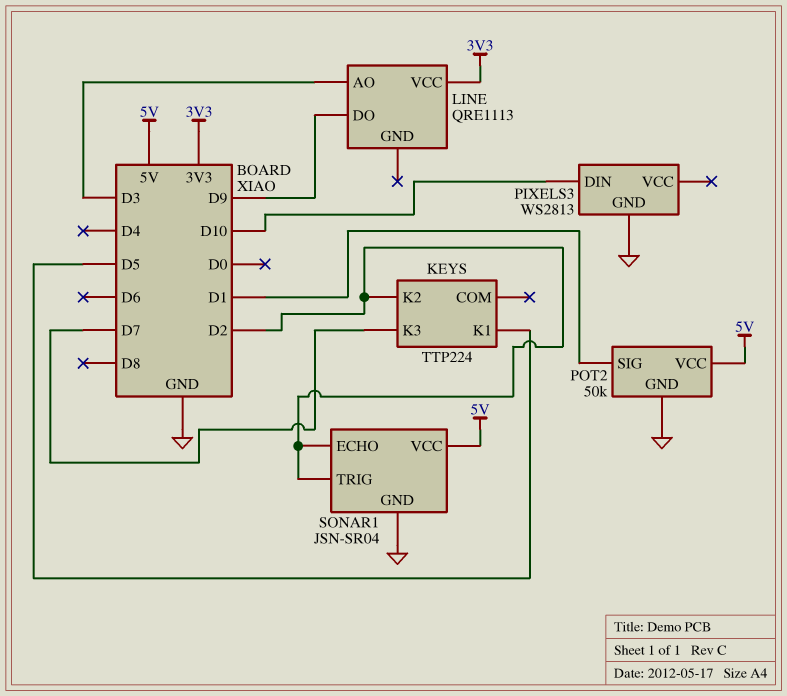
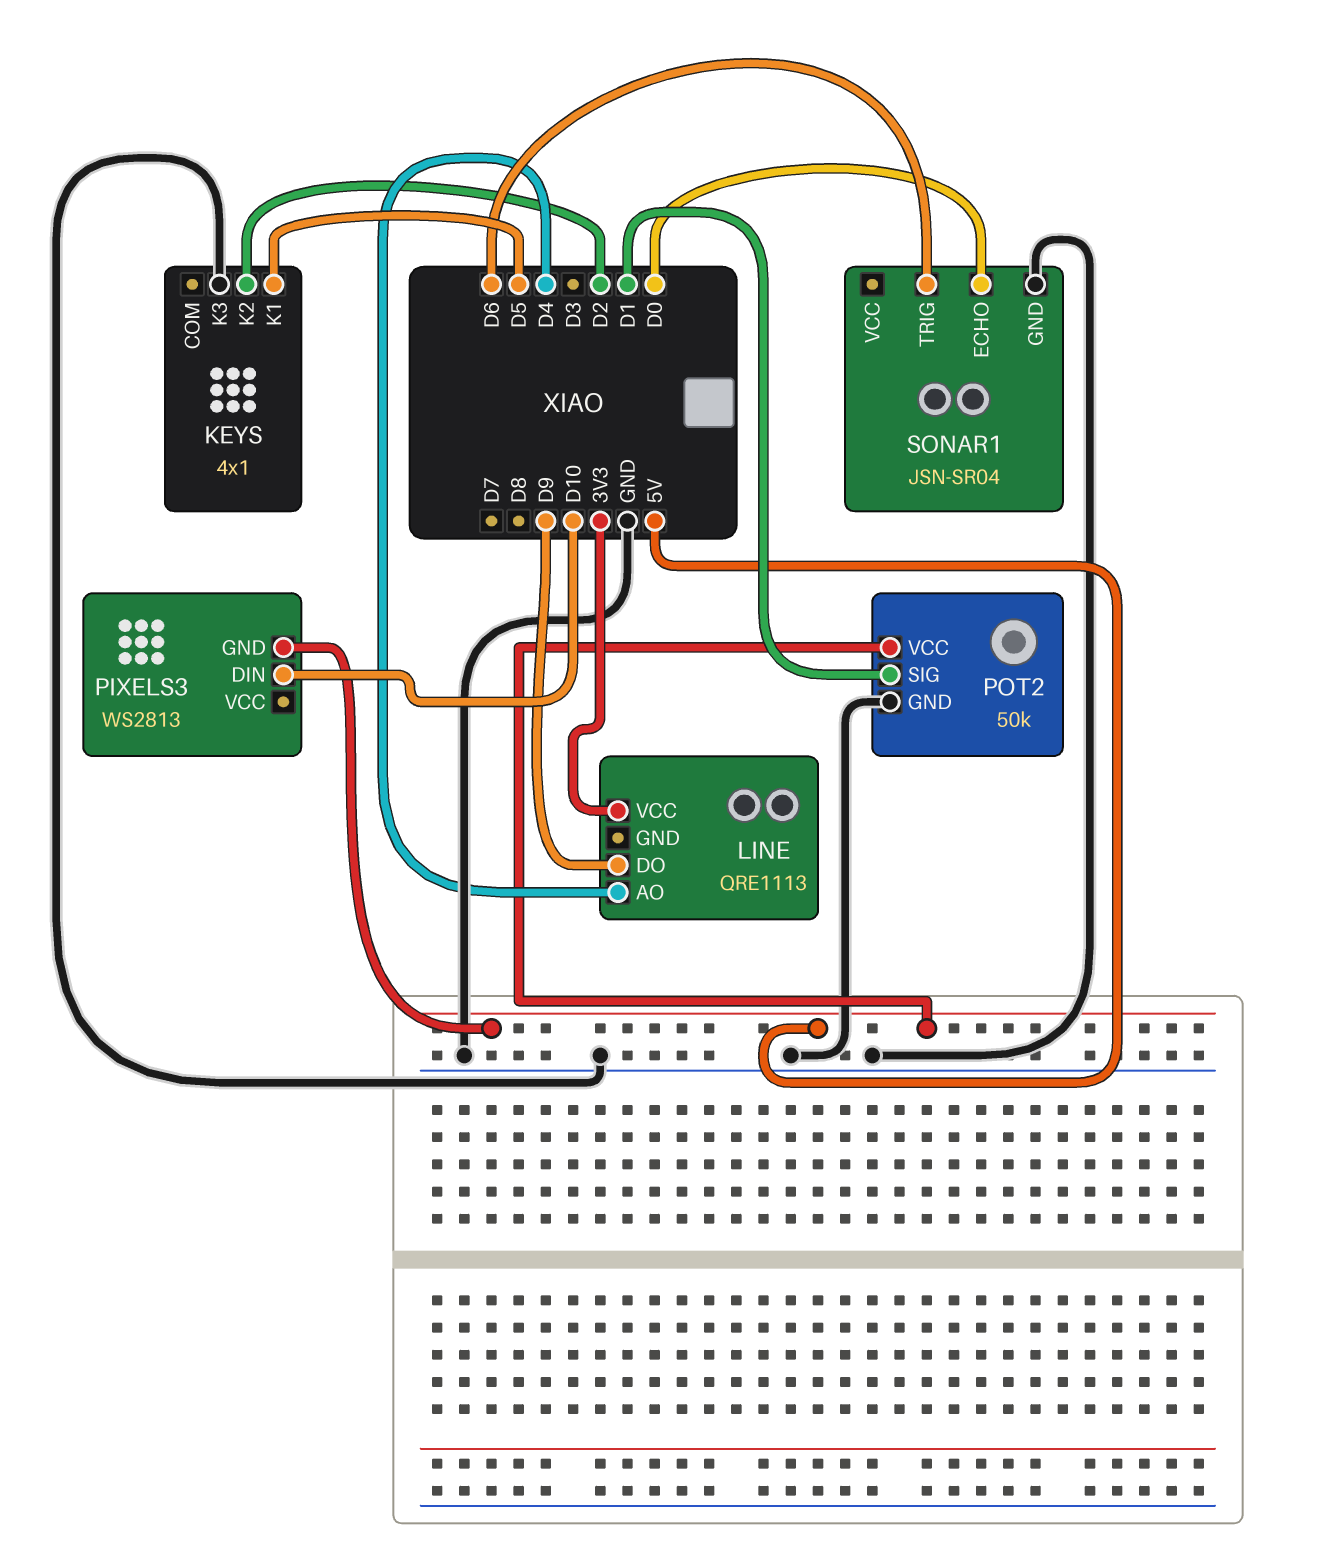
KEYS: TTP224 -> 4x1
KEYS pin K3: D7 -> GND
LINE pin AO: D3 -> D4
PIXELS3 pin GND: GND -> 5V
SONAR1 pin ECHO: D2 -> D0
SONAR1 pin TRIG: D2 -> D6
SONAR1 pin VCC: 5V -> none

